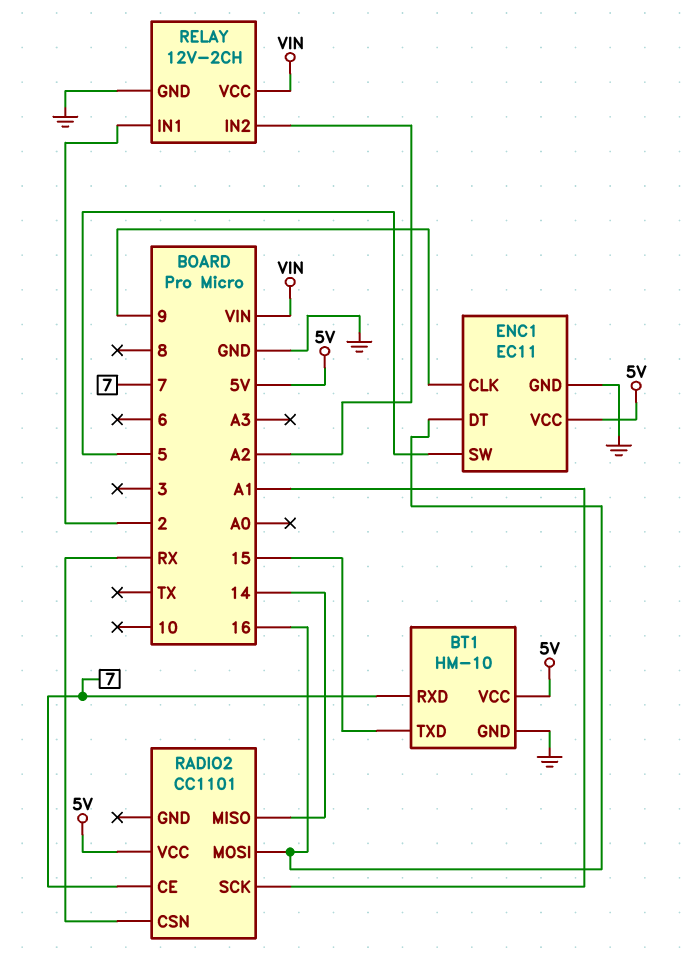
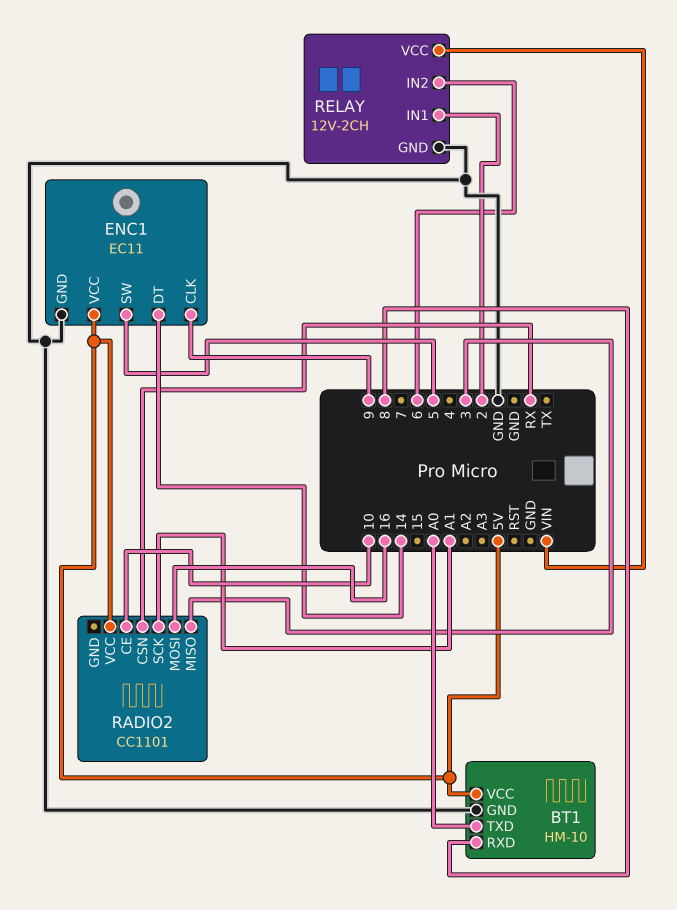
BT1 pin RXD: 7 -> 8
BT1 pin TXD: 15 -> A0
ENC1 pin DT: 16 -> 14
RADIO2 pin CE: 7 -> 10
RADIO2 pin MISO: 14 -> 3
RELAY pin IN2: A2 -> 6

